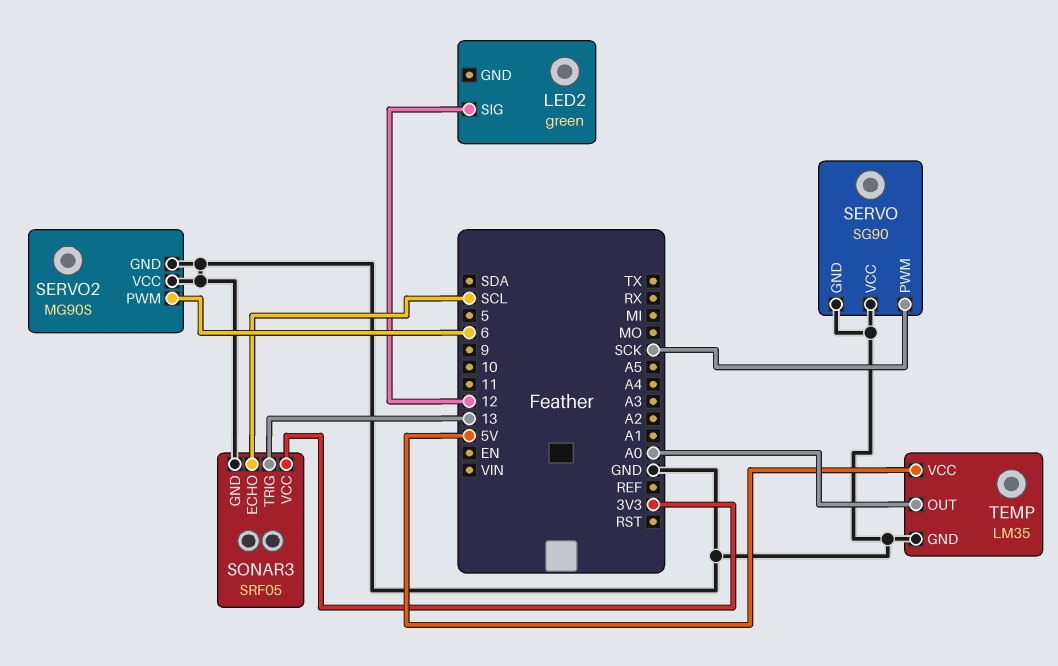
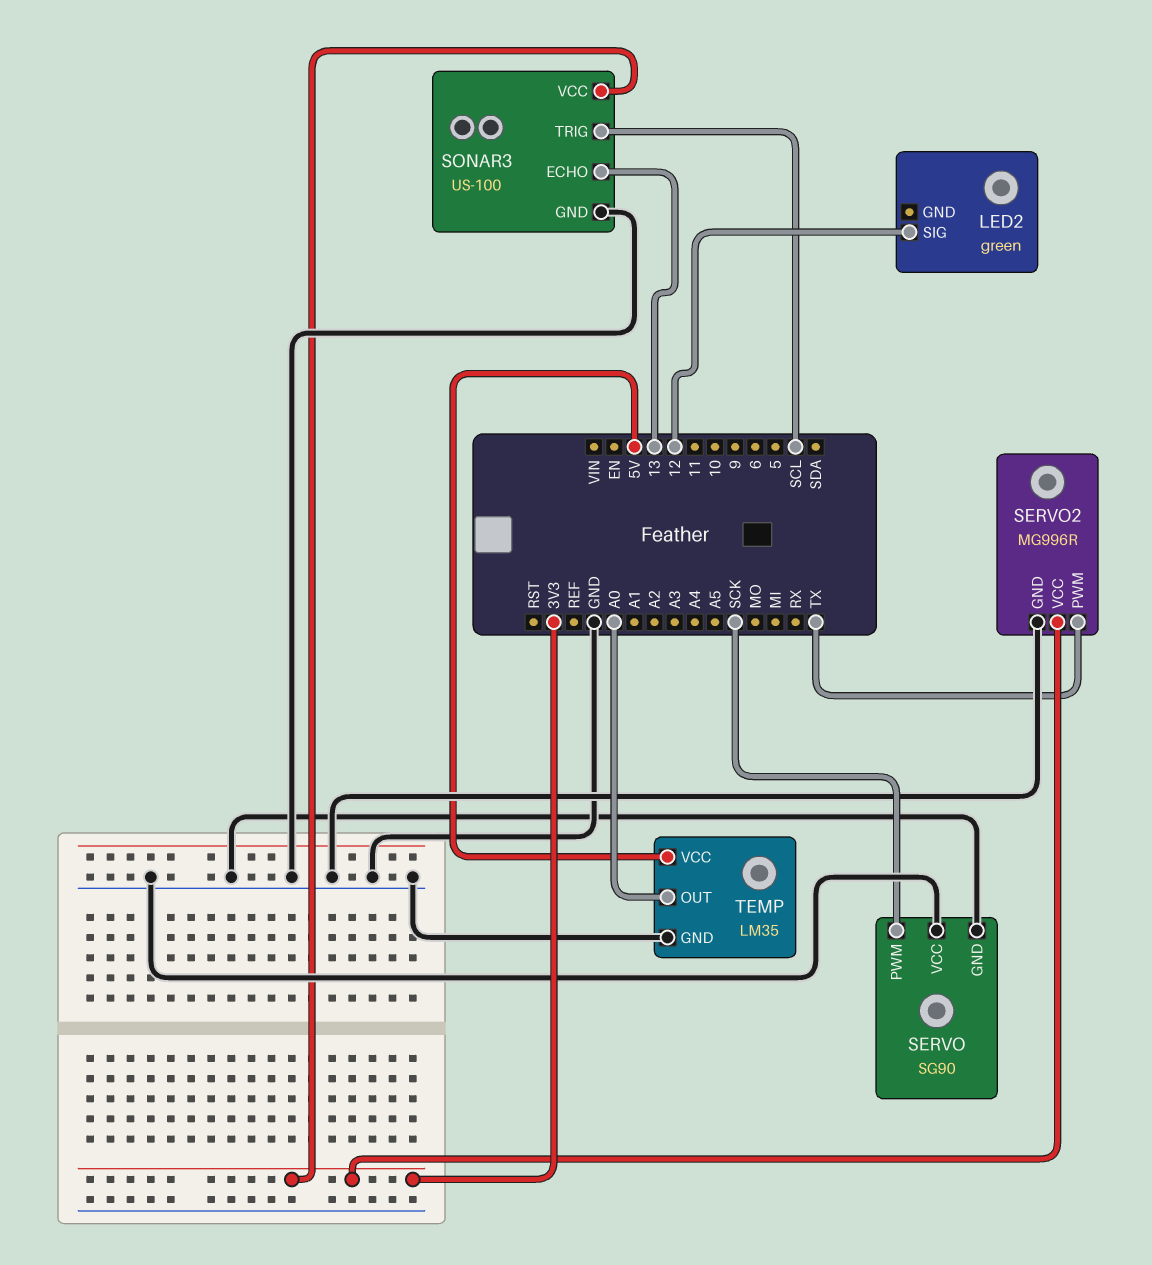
SERVO2: MG90S -> MG996R
SERVO2 pin PWM: 6 -> TX
SERVO2 pin VCC: GND -> 3V3
SONAR3: SRF05 -> US-100
SONAR3 pin ECHO: SCL -> 13
SONAR3 pin TRIG: 13 -> SCL

